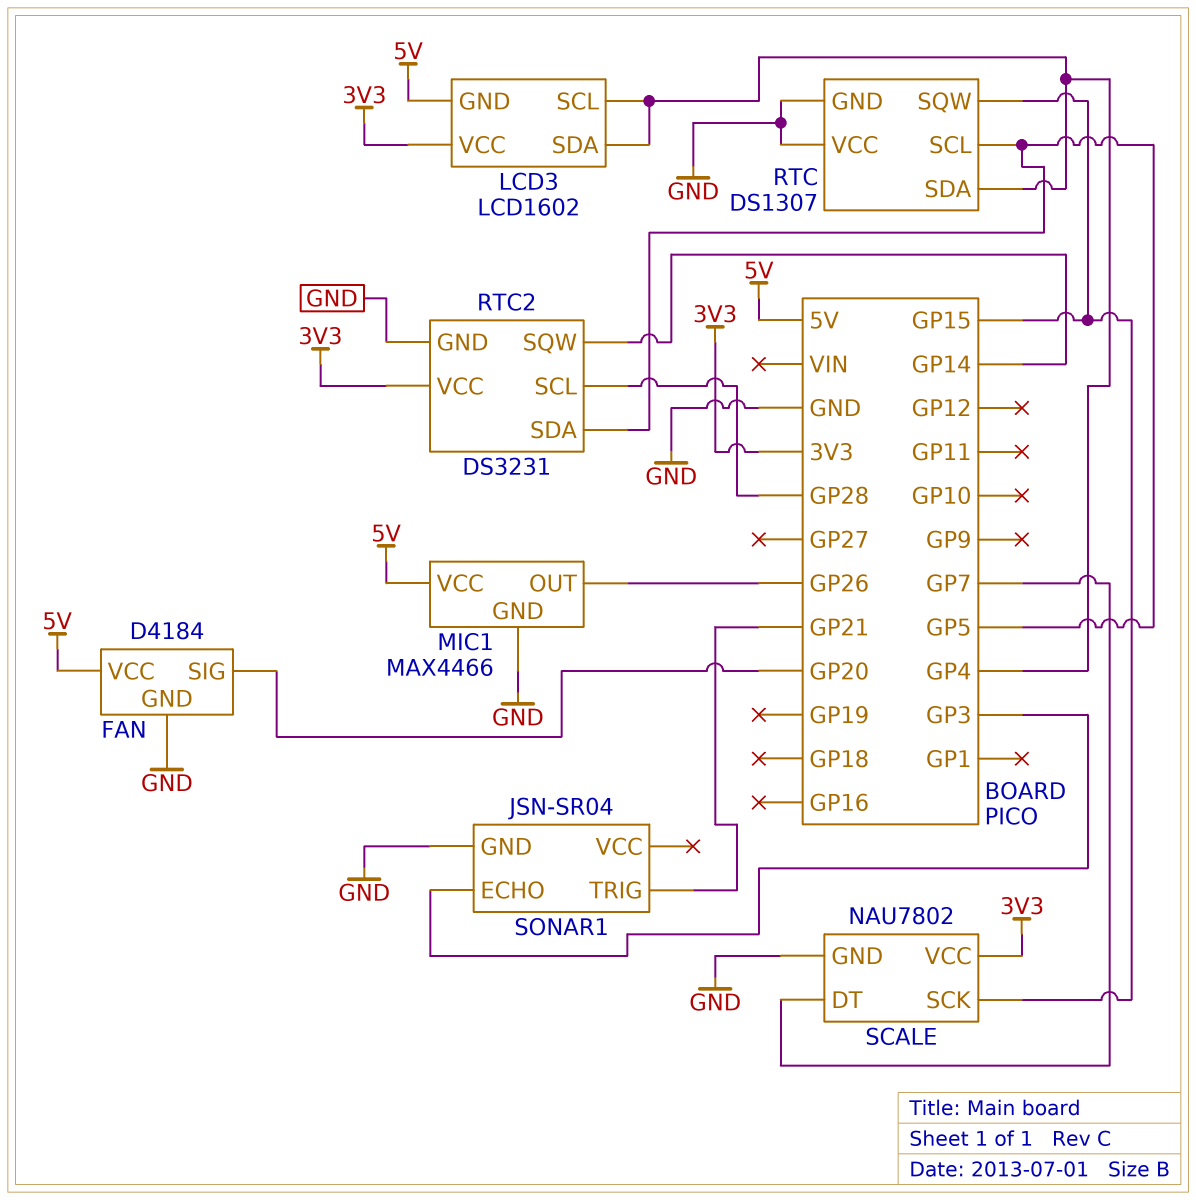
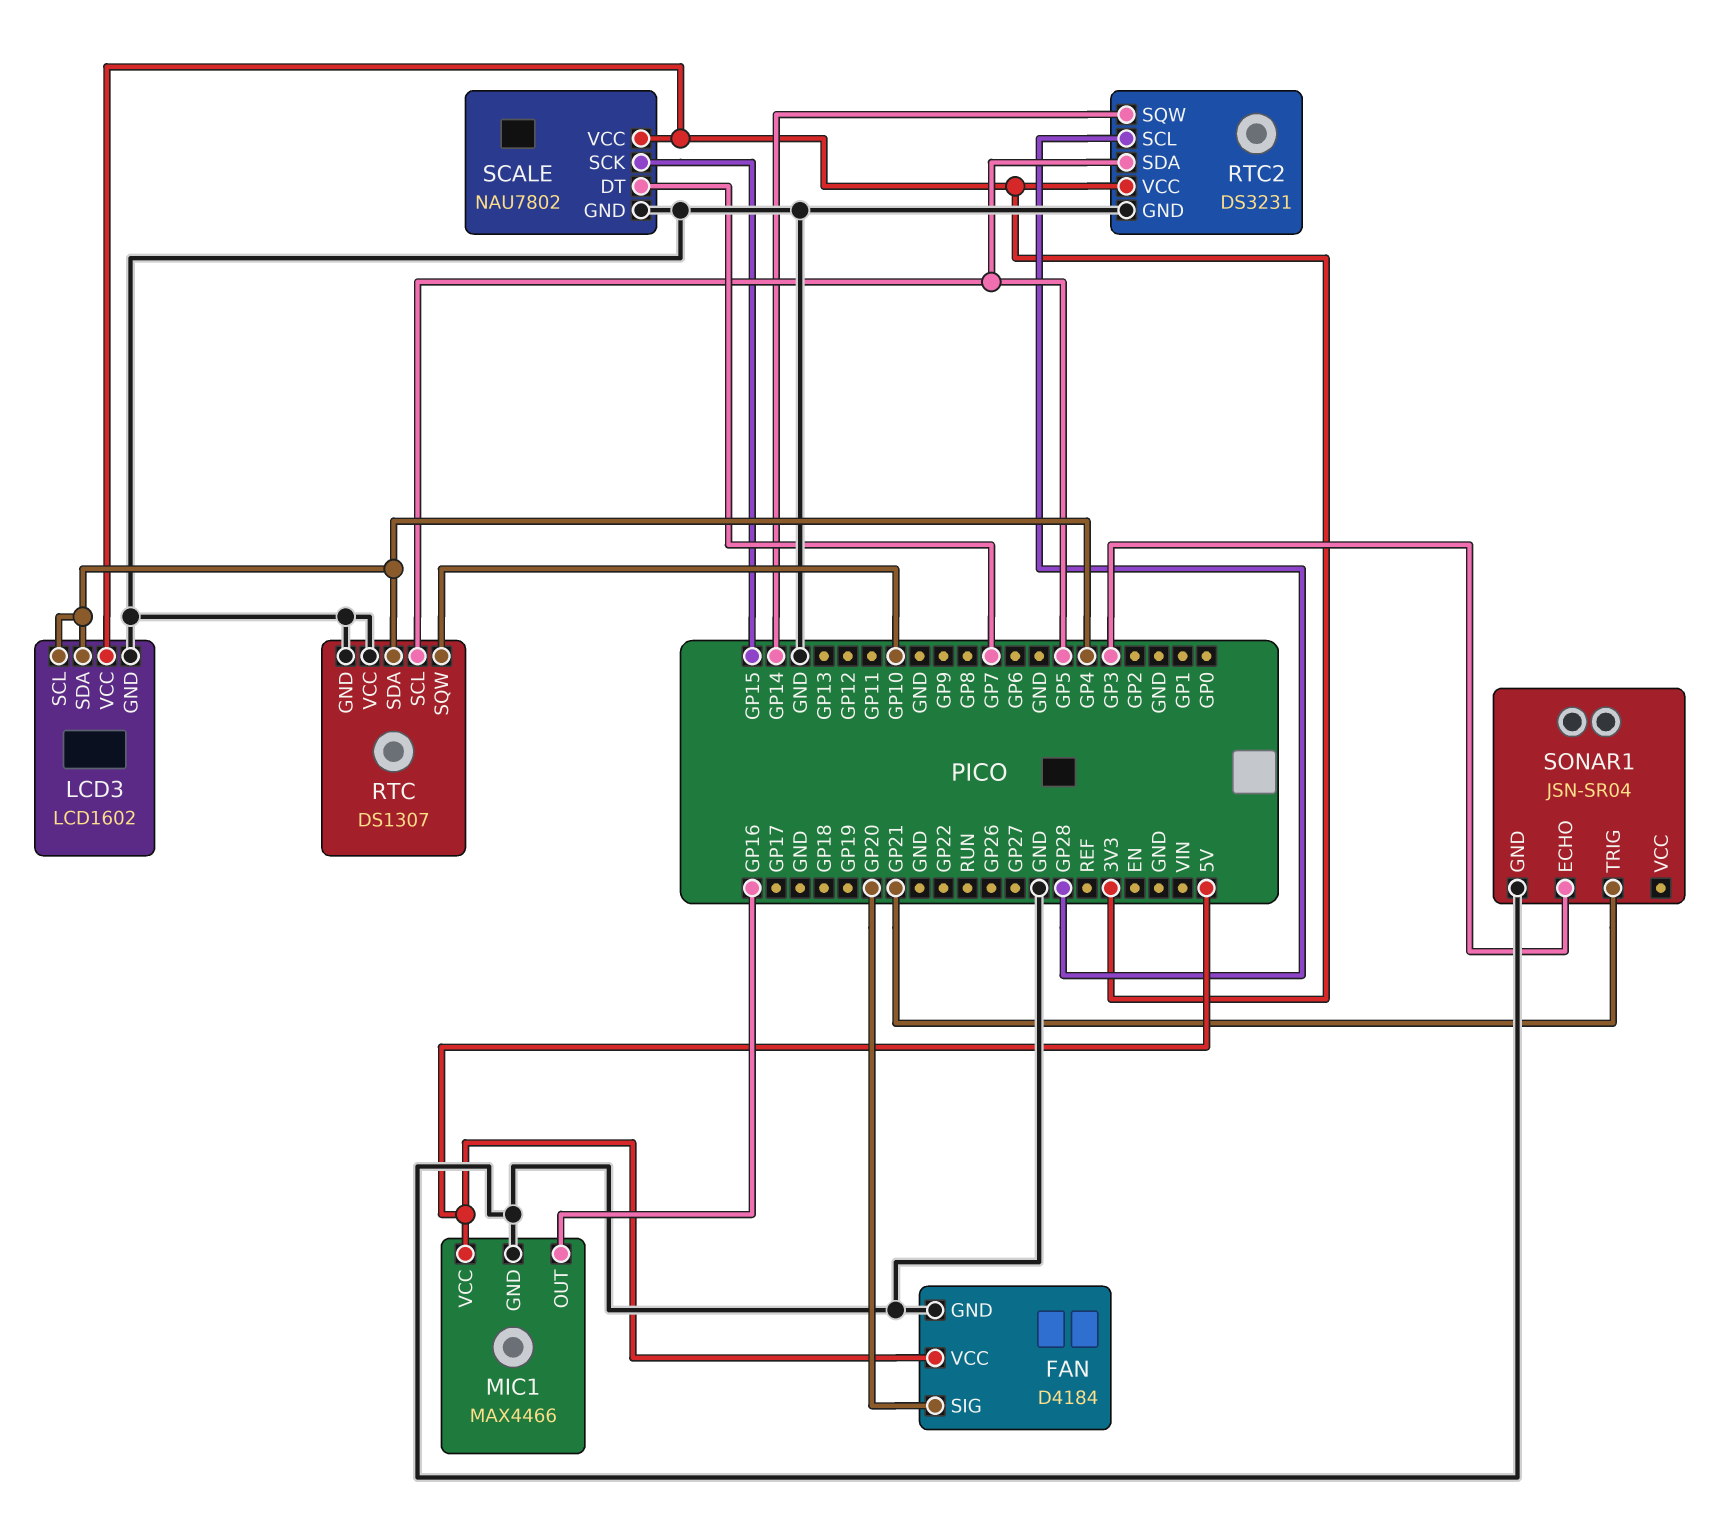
LCD3 pin GND: 5V -> GND
MIC1 pin OUT: GP26 -> GP16
RTC pin SQW: GP15 -> GP10

